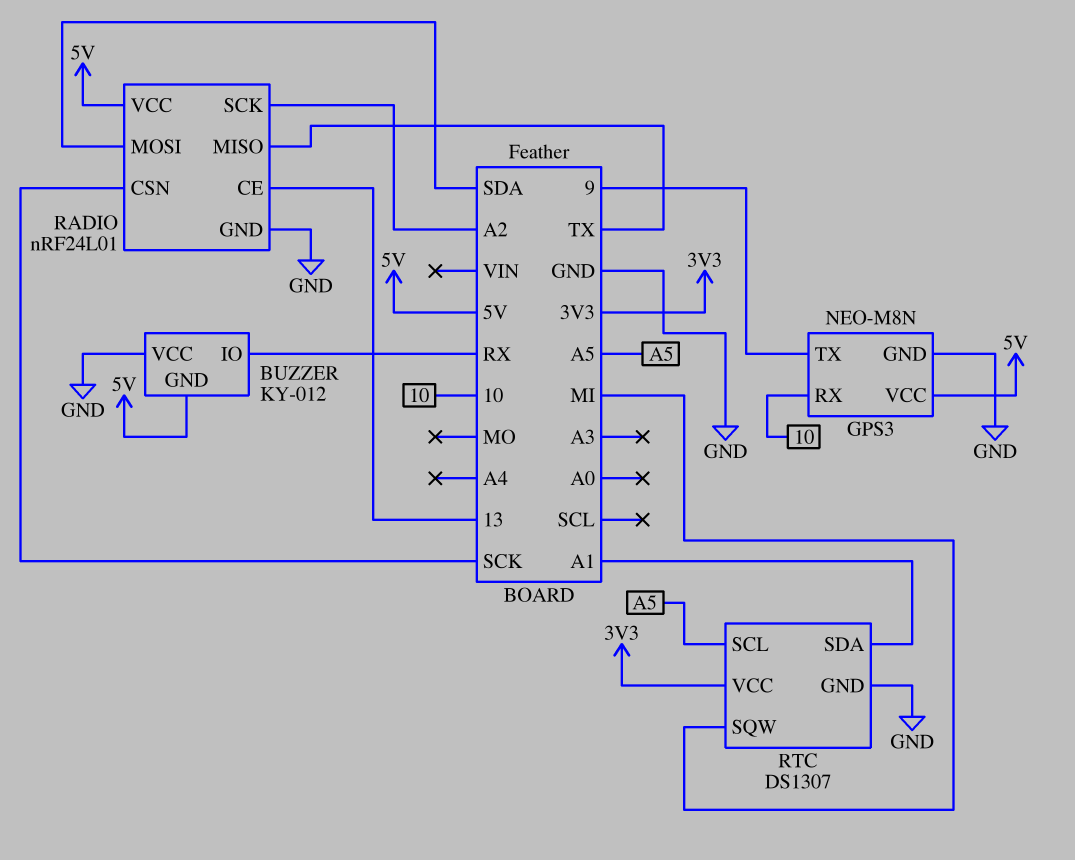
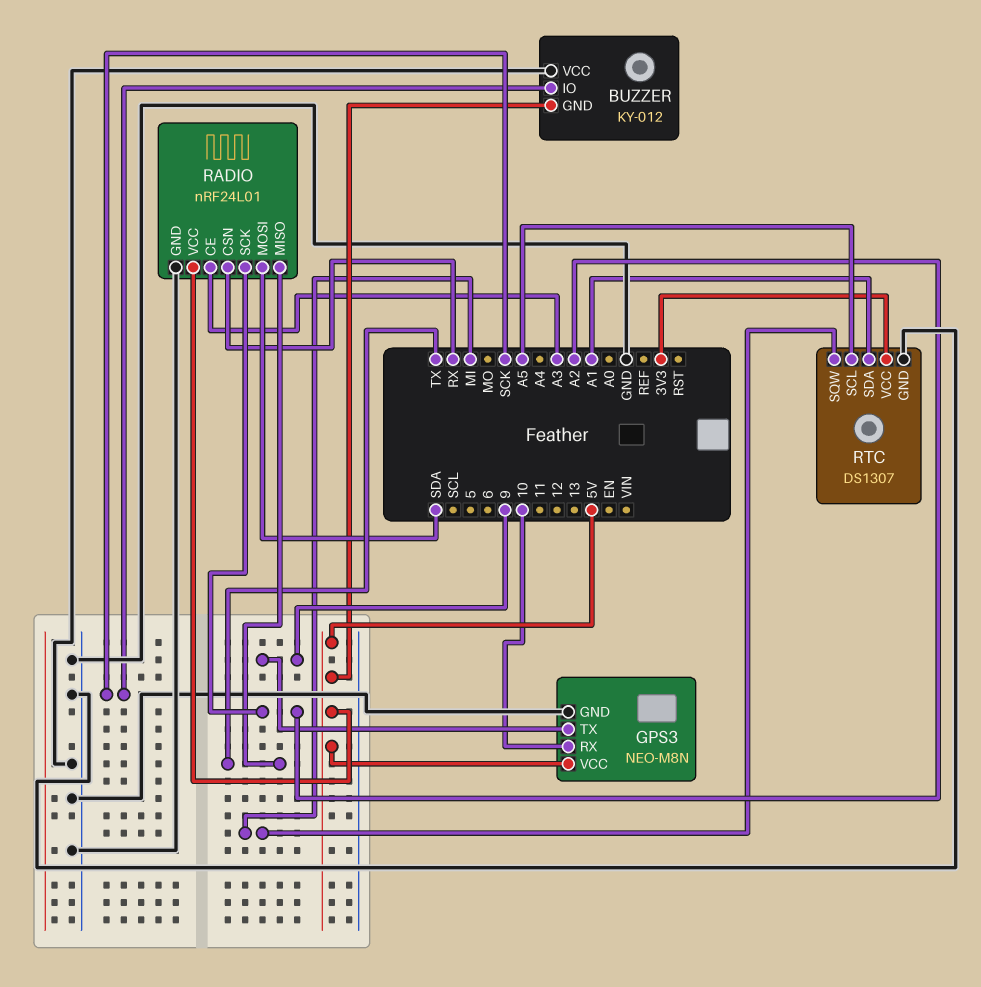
BUZZER pin IO: RX -> SCK
RADIO pin CE: 13 -> A3
RADIO pin CSN: SCK -> RX

